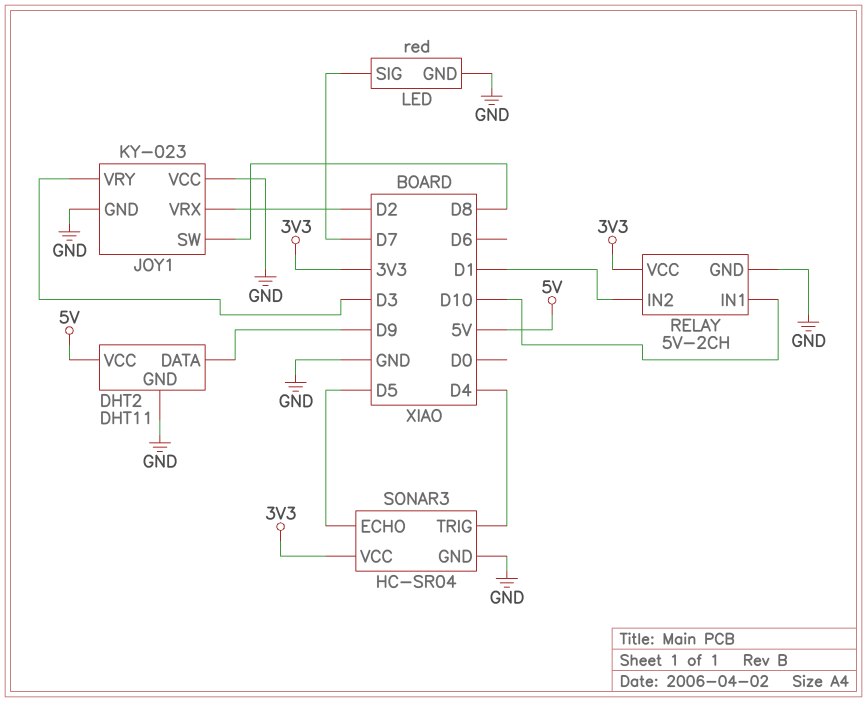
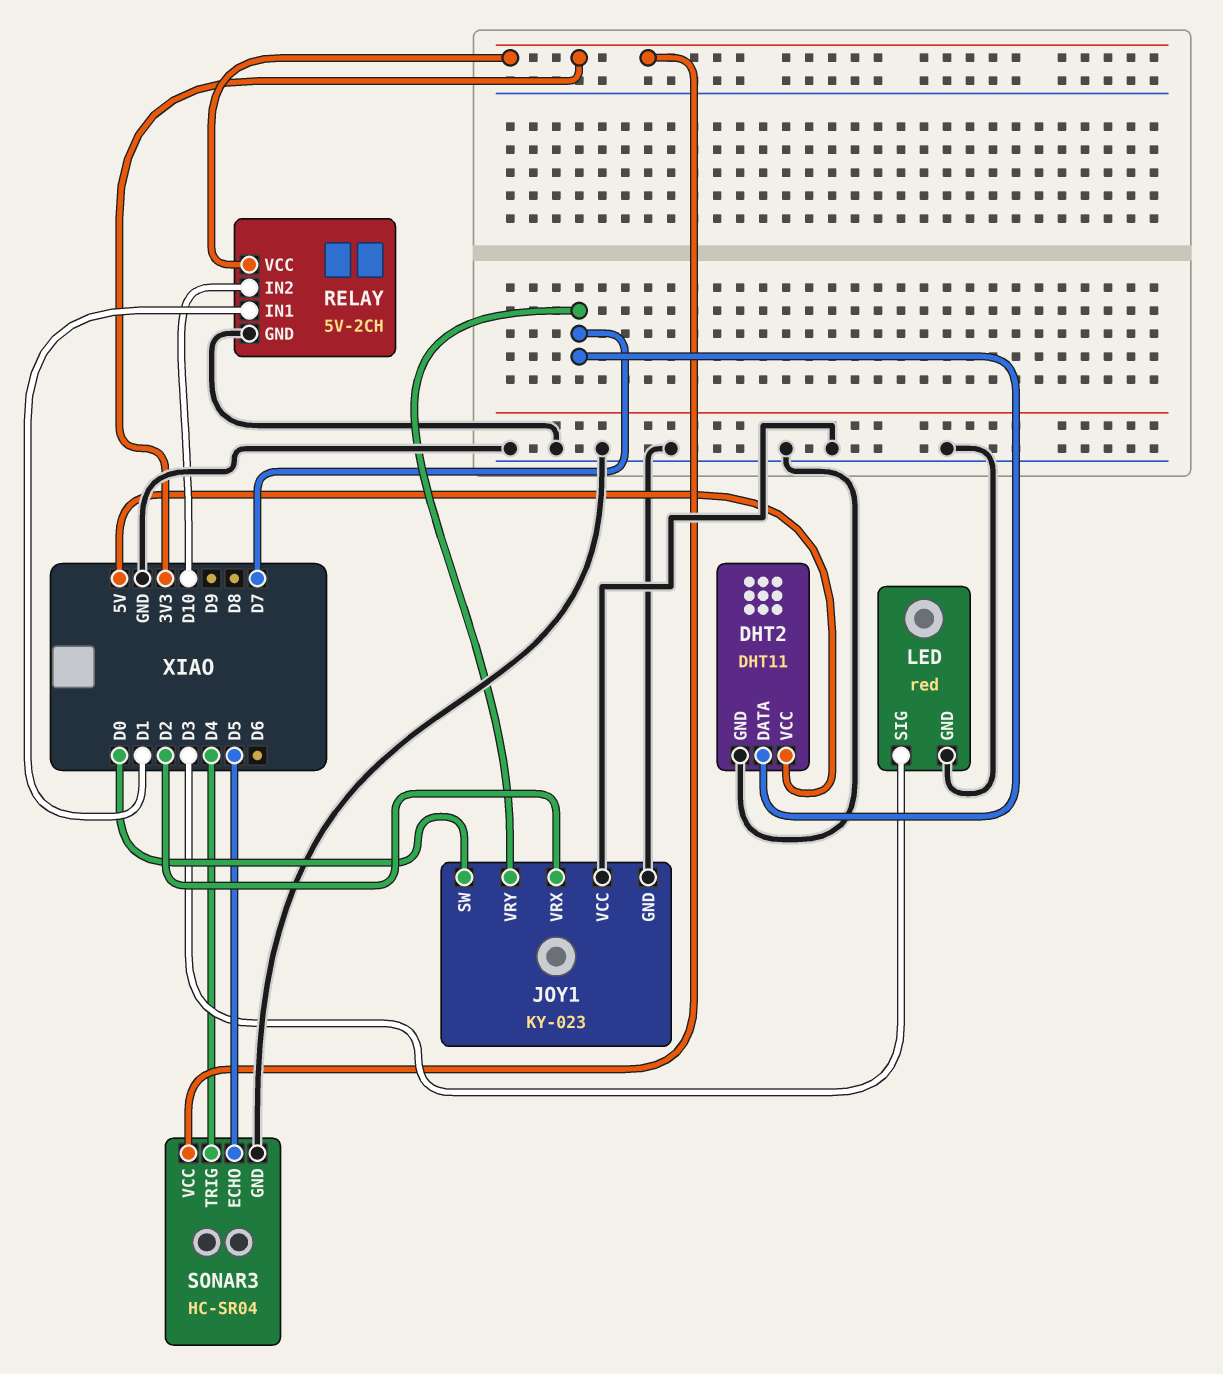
DHT2 pin DATA: D9 -> D7
JOY1 pin SW: D8 -> D0
JOY1 pin VRY: D3 -> D7
LED pin SIG: D7 -> D3
RELAY pin IN1: D10 -> D1
RELAY pin IN2: D1 -> D10

